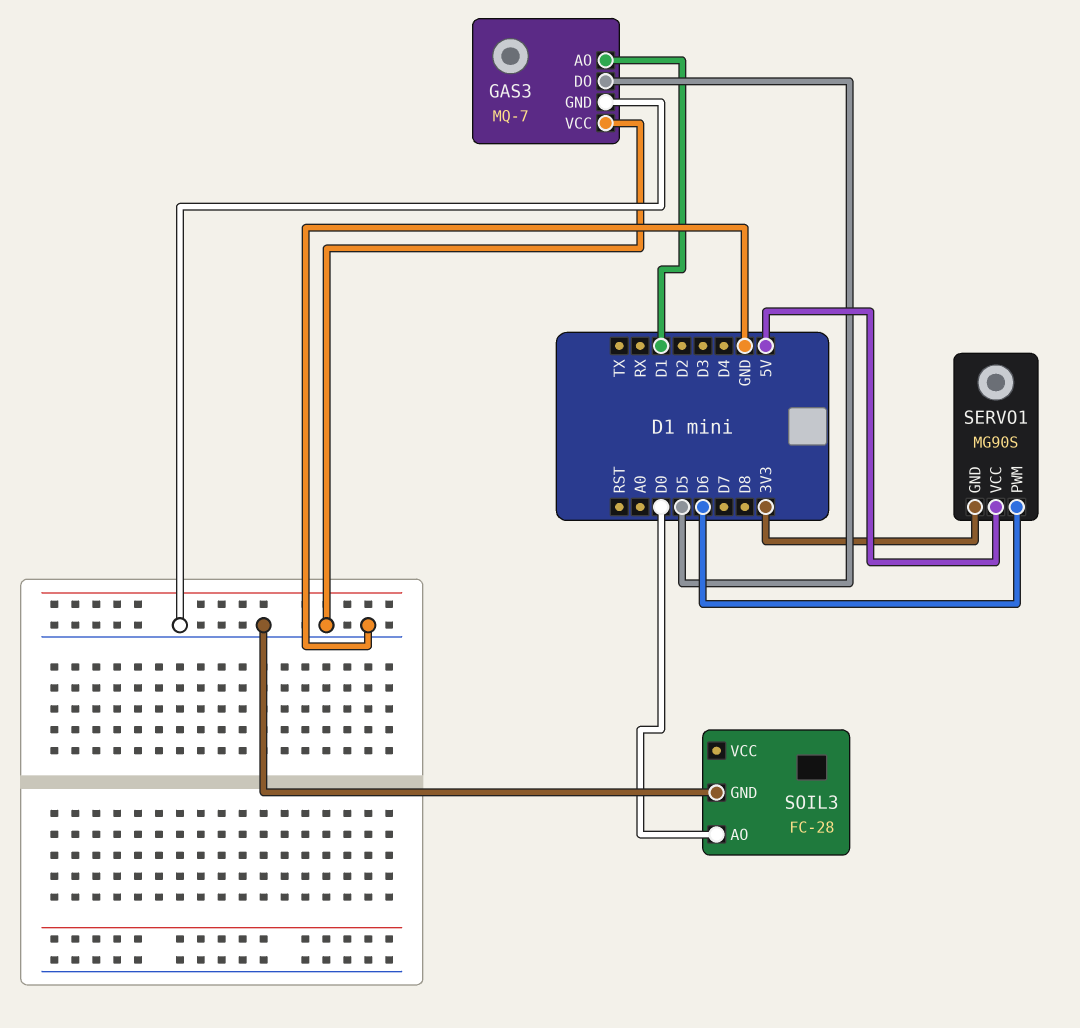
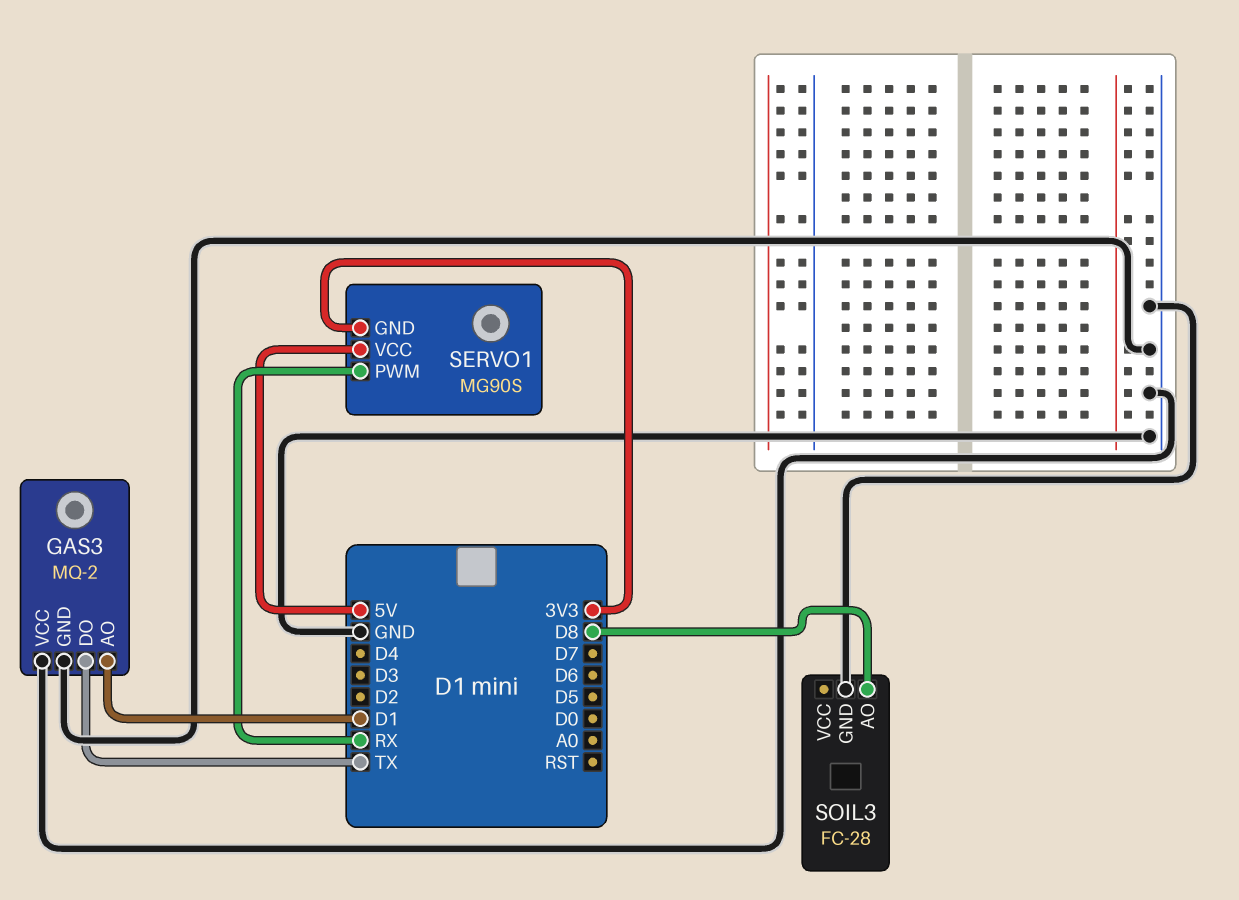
GAS3: MQ-7 -> MQ-2
GAS3 pin DO: D5 -> TX
SERVO1 pin PWM: D6 -> RX
SOIL3 pin AO: D0 -> D8

